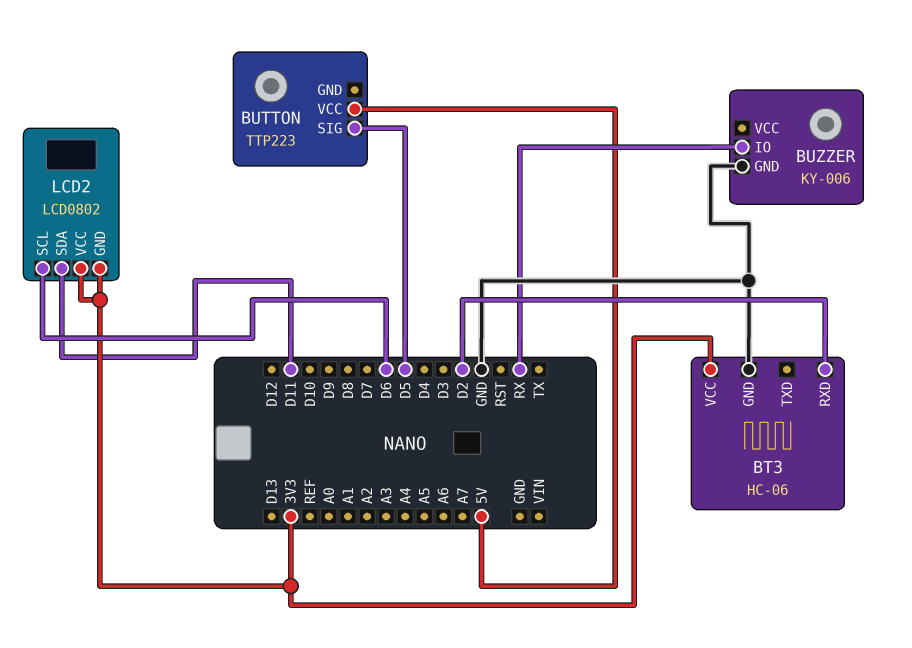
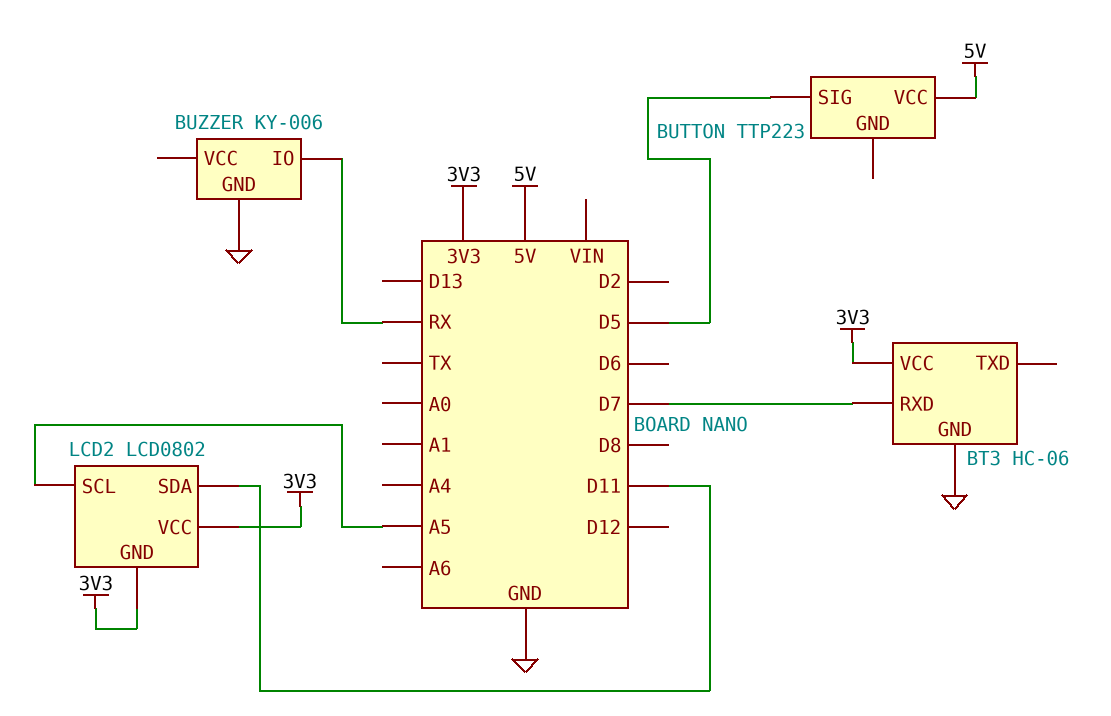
BT3 pin RXD: D2 -> D7
LCD2 pin SCL: D6 -> A5

